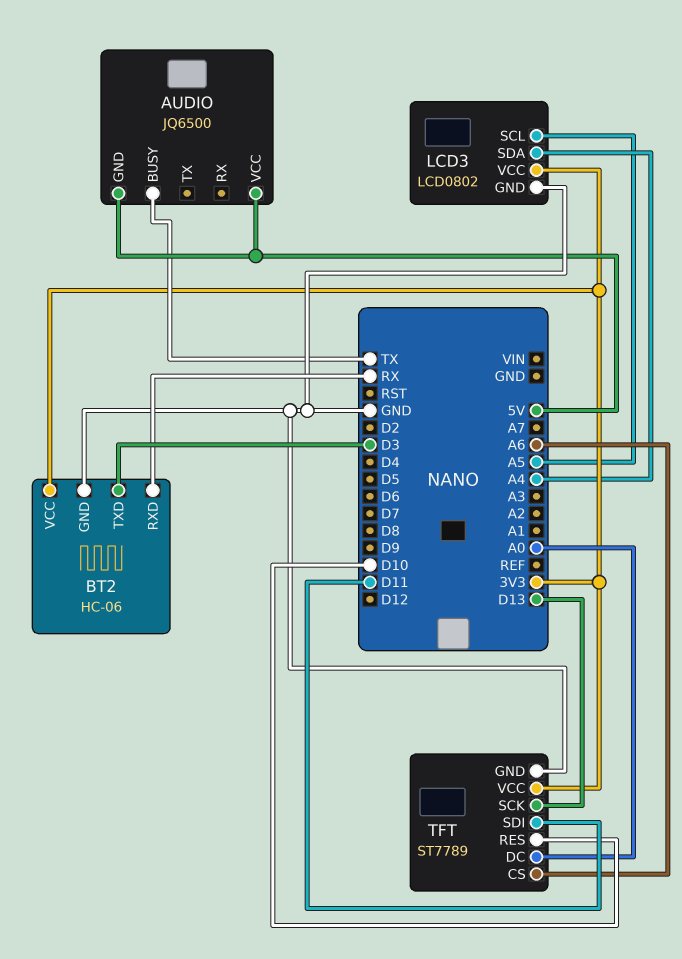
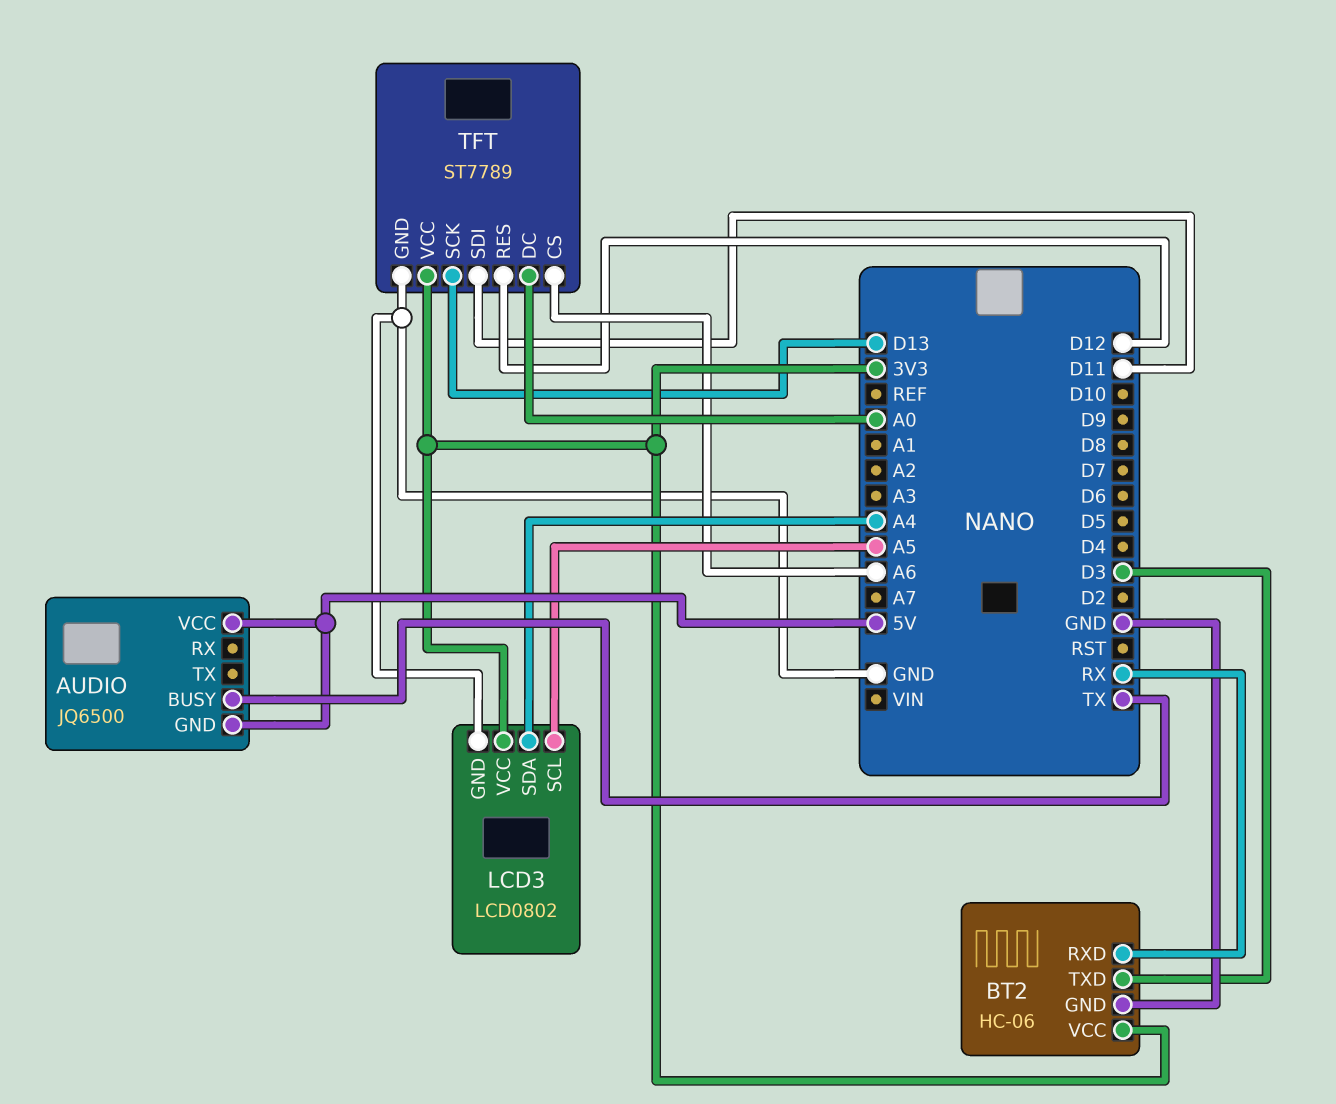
TFT pin RES: D10 -> D12

